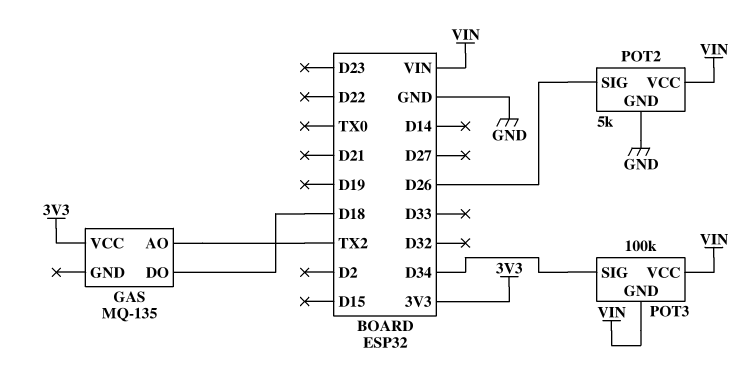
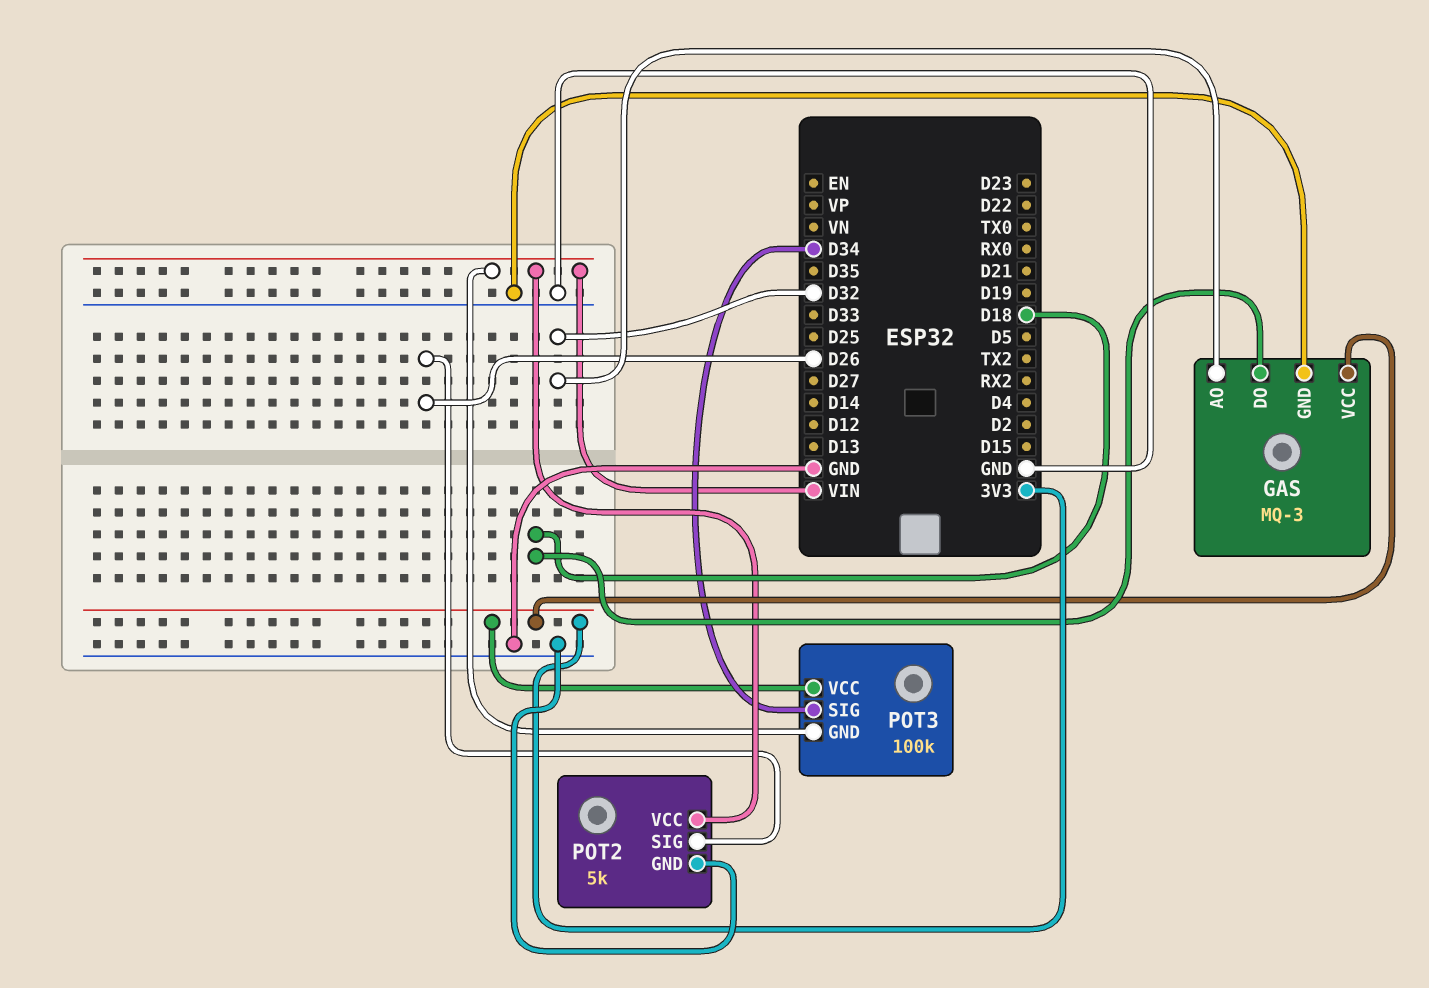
GAS: MQ-135 -> MQ-3
GAS pin AO: TX2 -> D32
GAS pin GND: none -> GND
POT3 pin VCC: VIN -> 3V3

